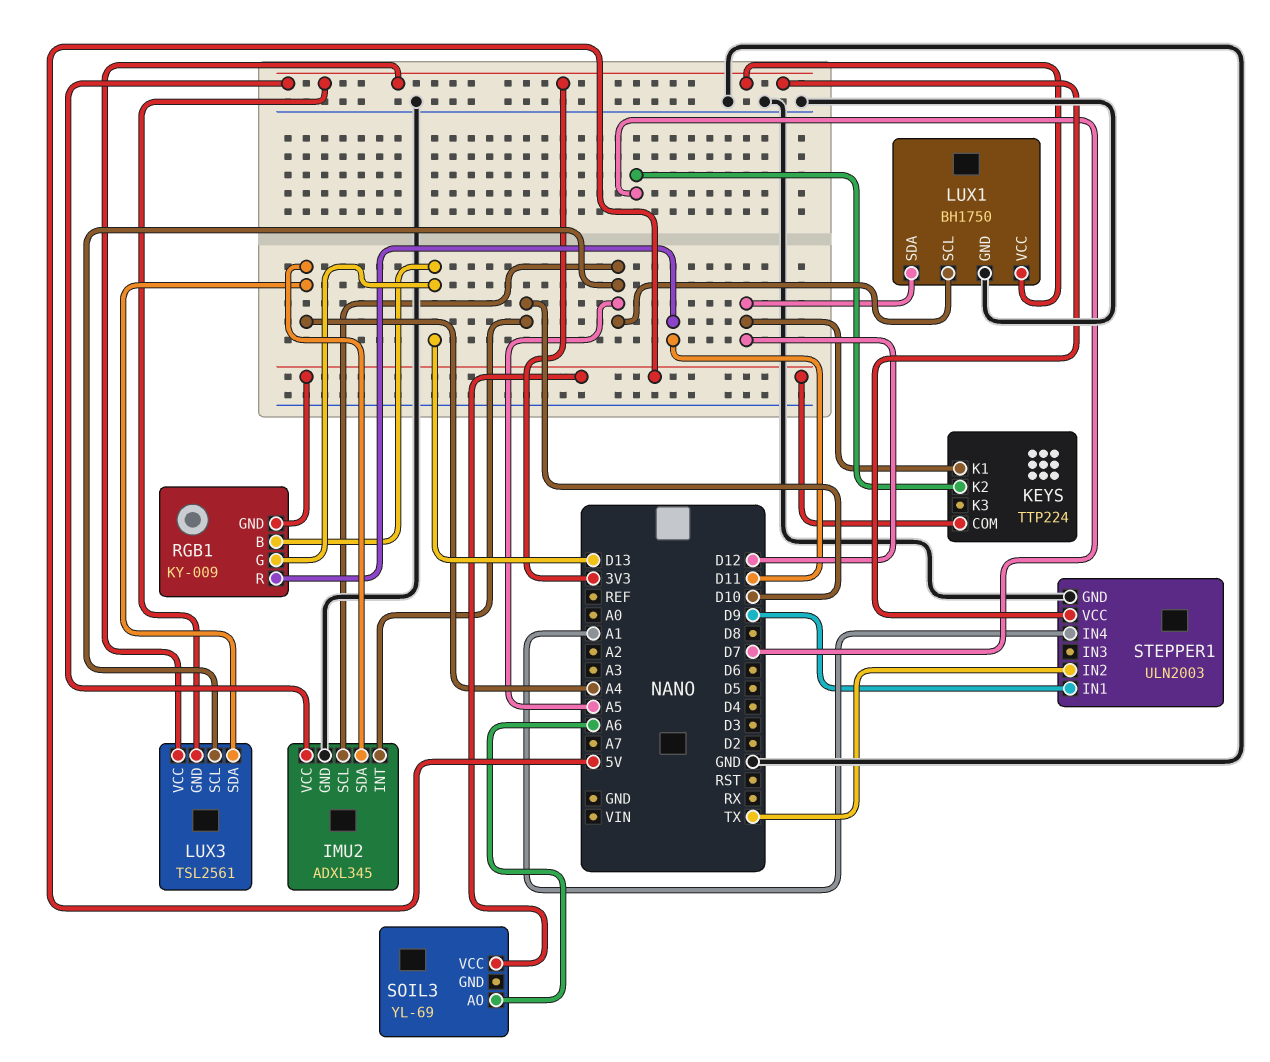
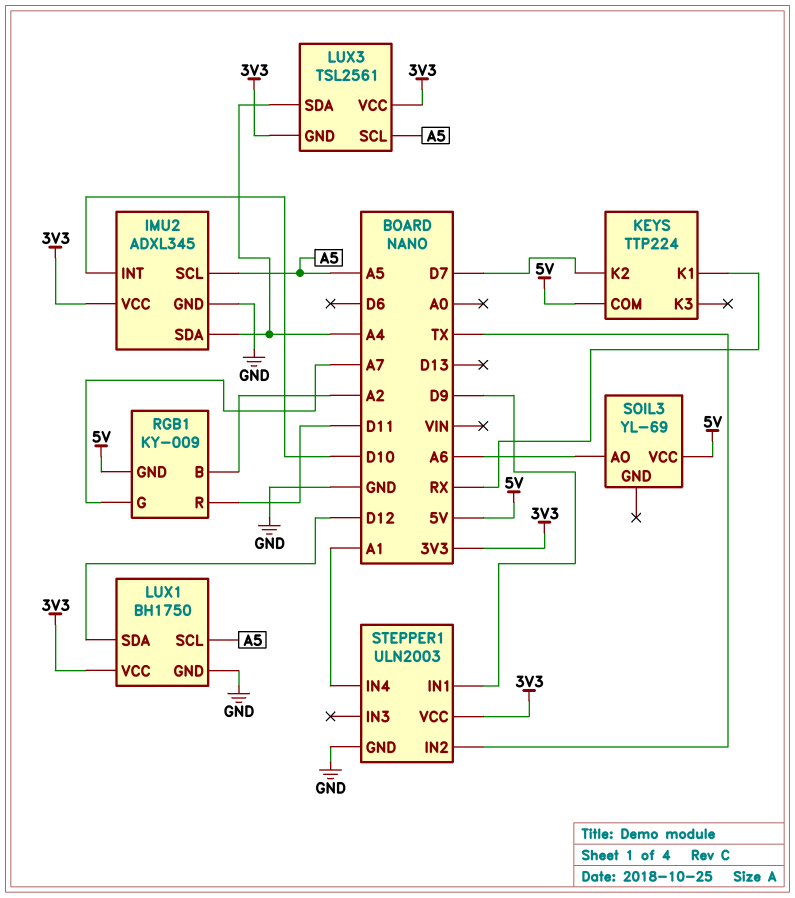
KEYS pin K1: D12 -> RX
RGB1 pin B: D13 -> A2
RGB1 pin G: D13 -> A7

